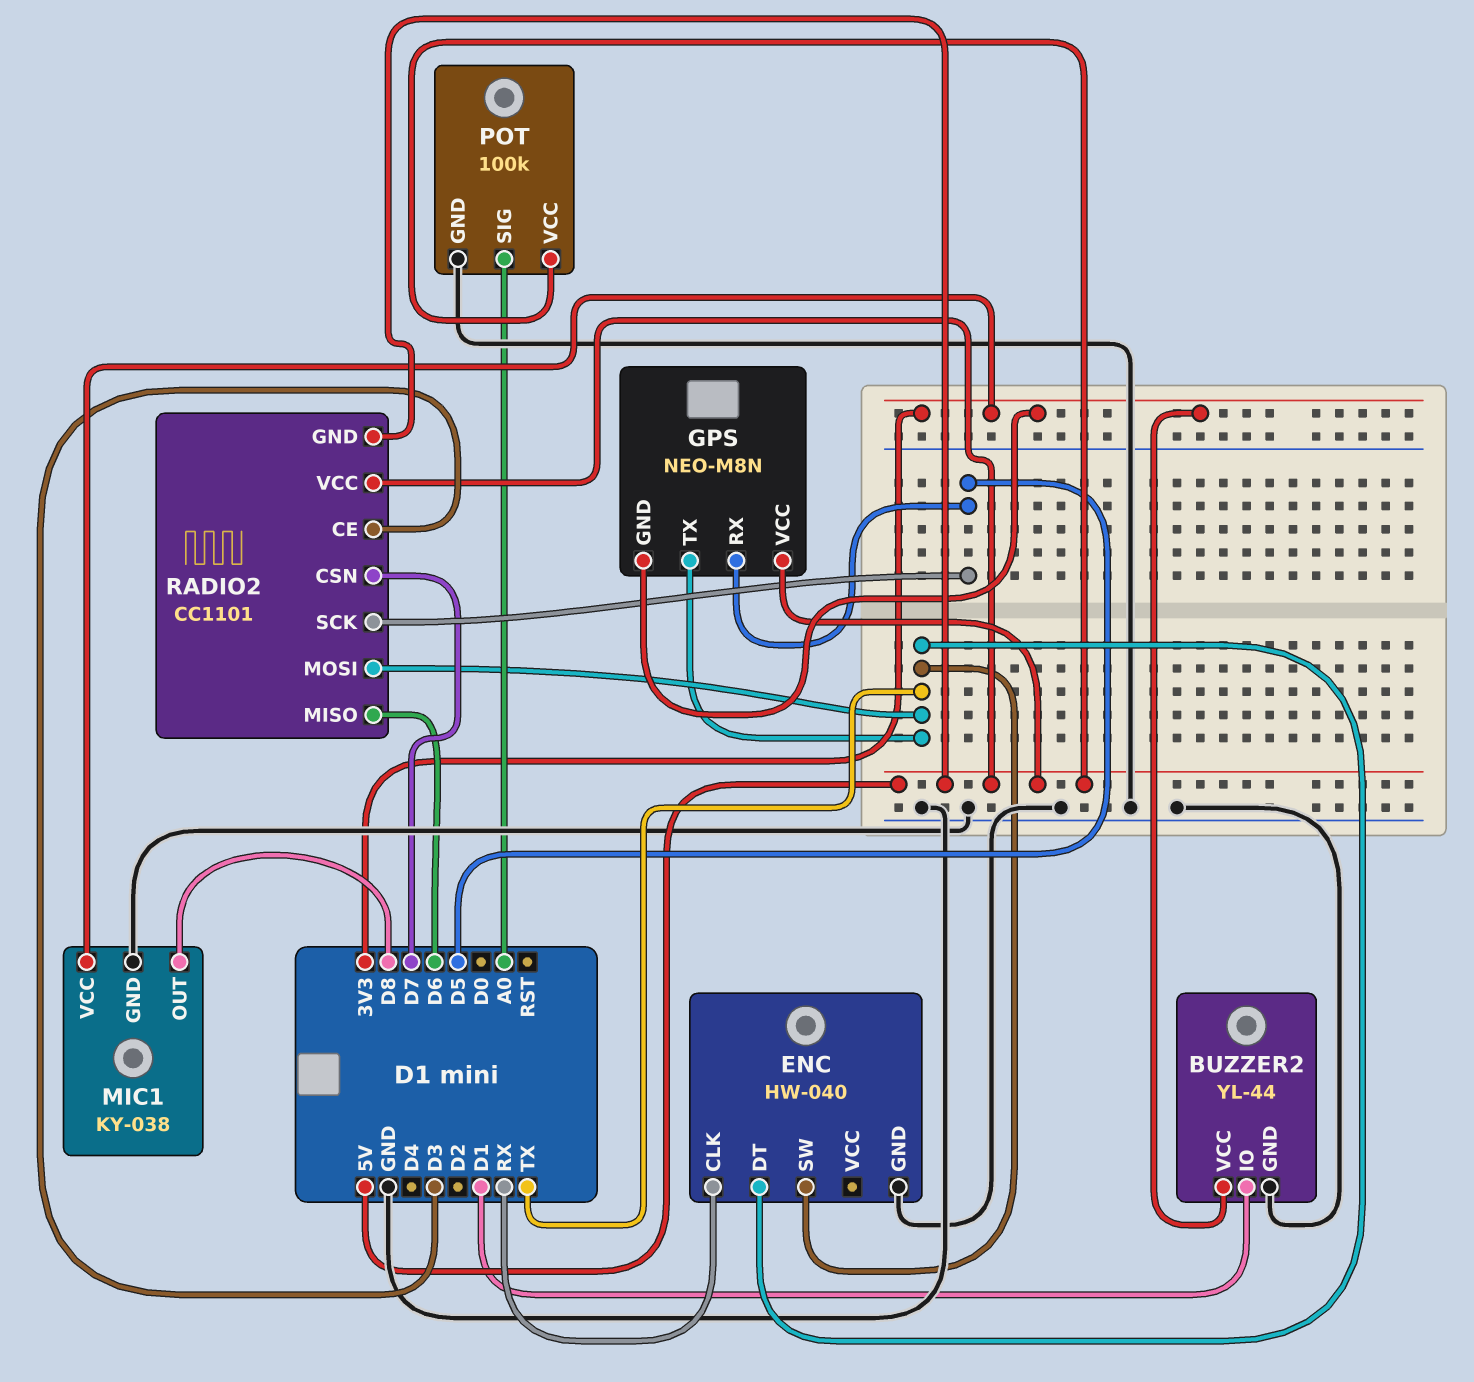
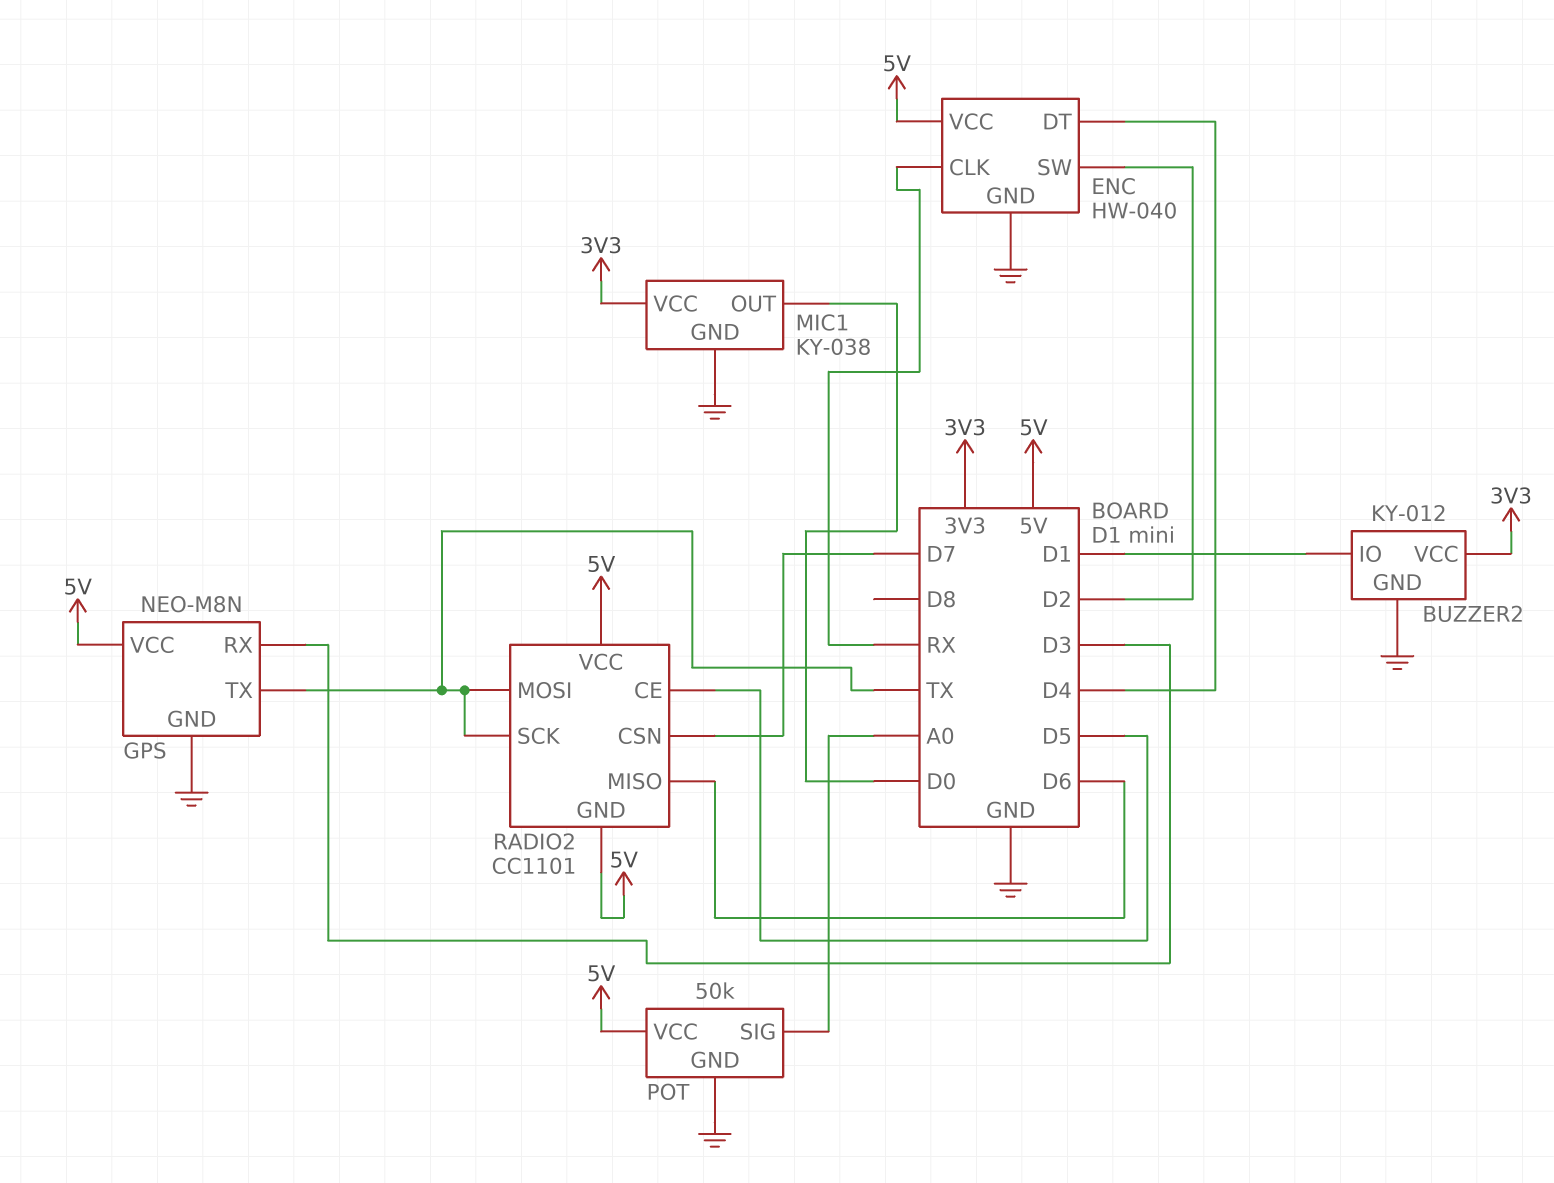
BUZZER2: YL-44 -> KY-012
ENC pin DT: TX -> D4
ENC pin SW: TX -> D2
ENC pin VCC: none -> 5V
GPS pin GND: 3V3 -> GND
GPS pin RX: D5 -> D3
MIC1 pin OUT: D8 -> D0
POT: 100k -> 50k
RADIO2 pin CE: D3 -> D5
RADIO2 pin SCK: D5 -> TX

